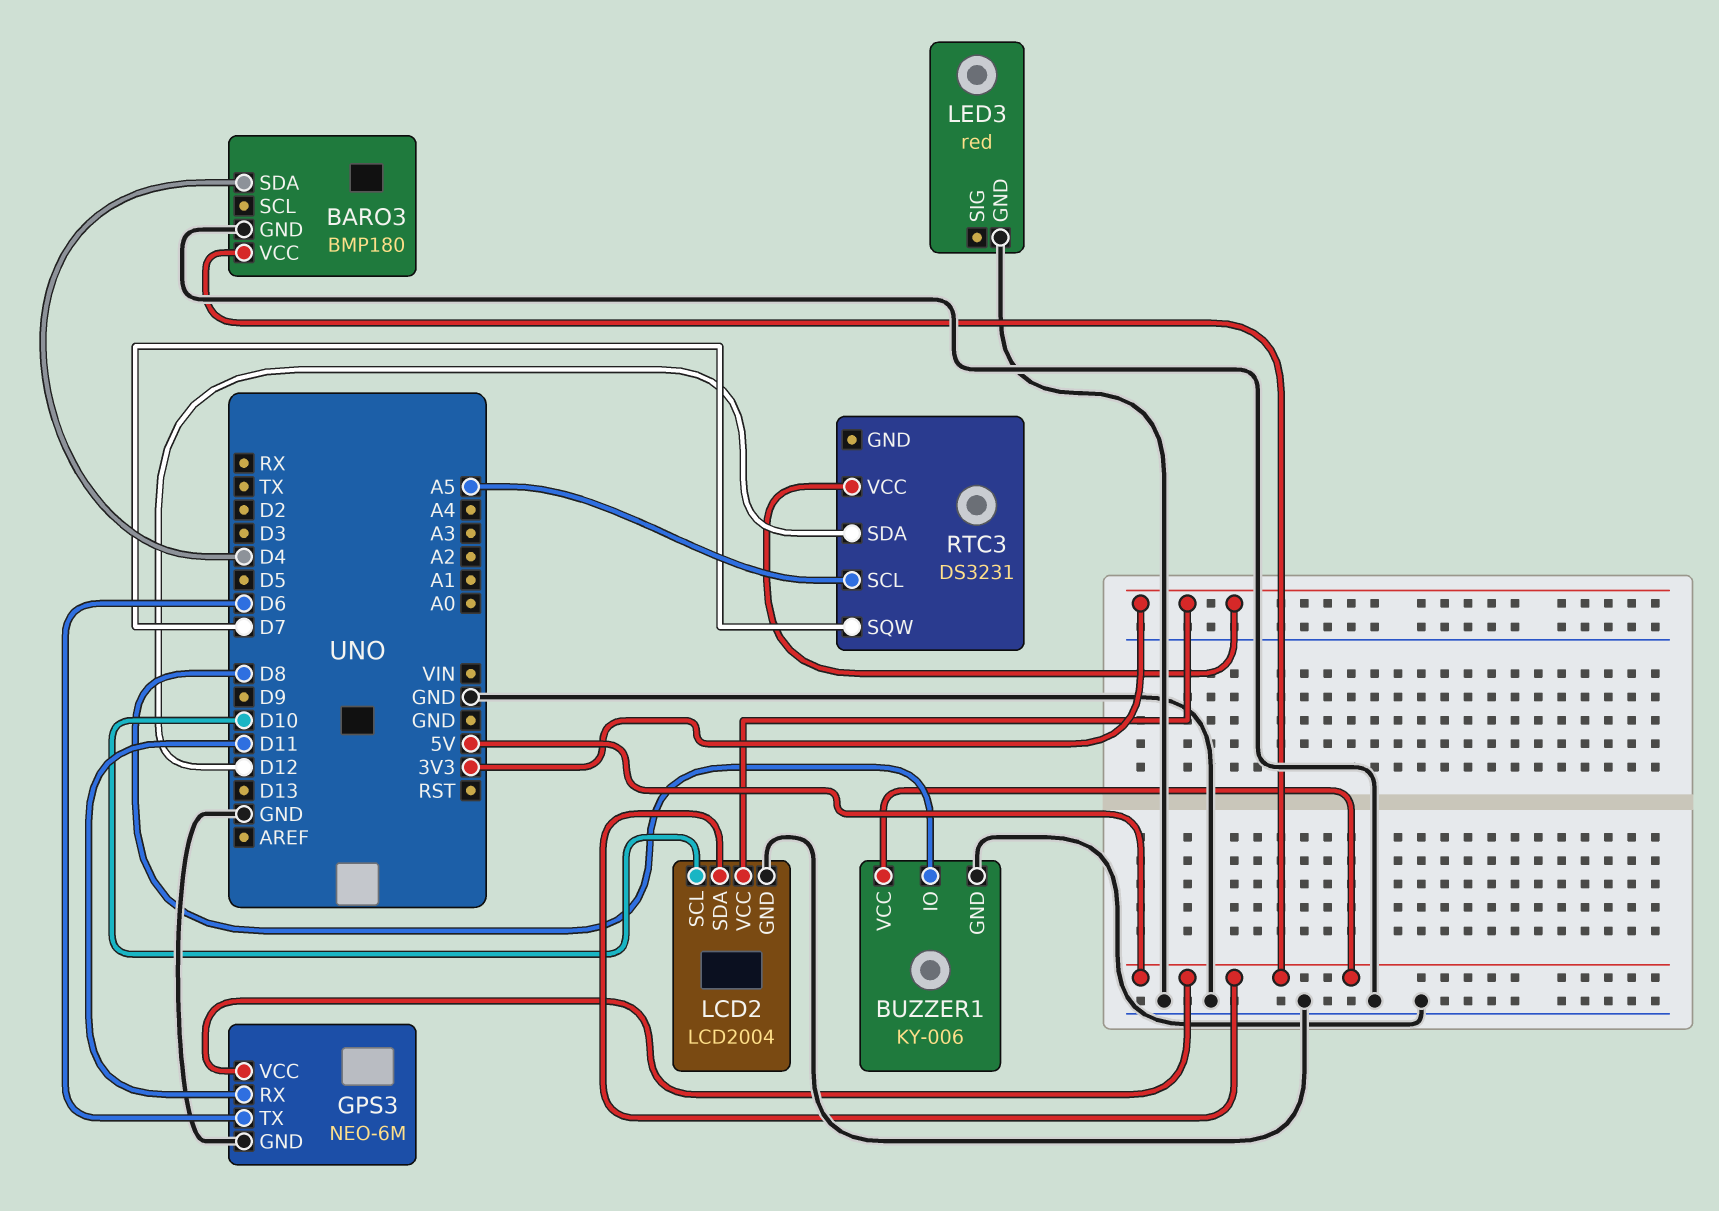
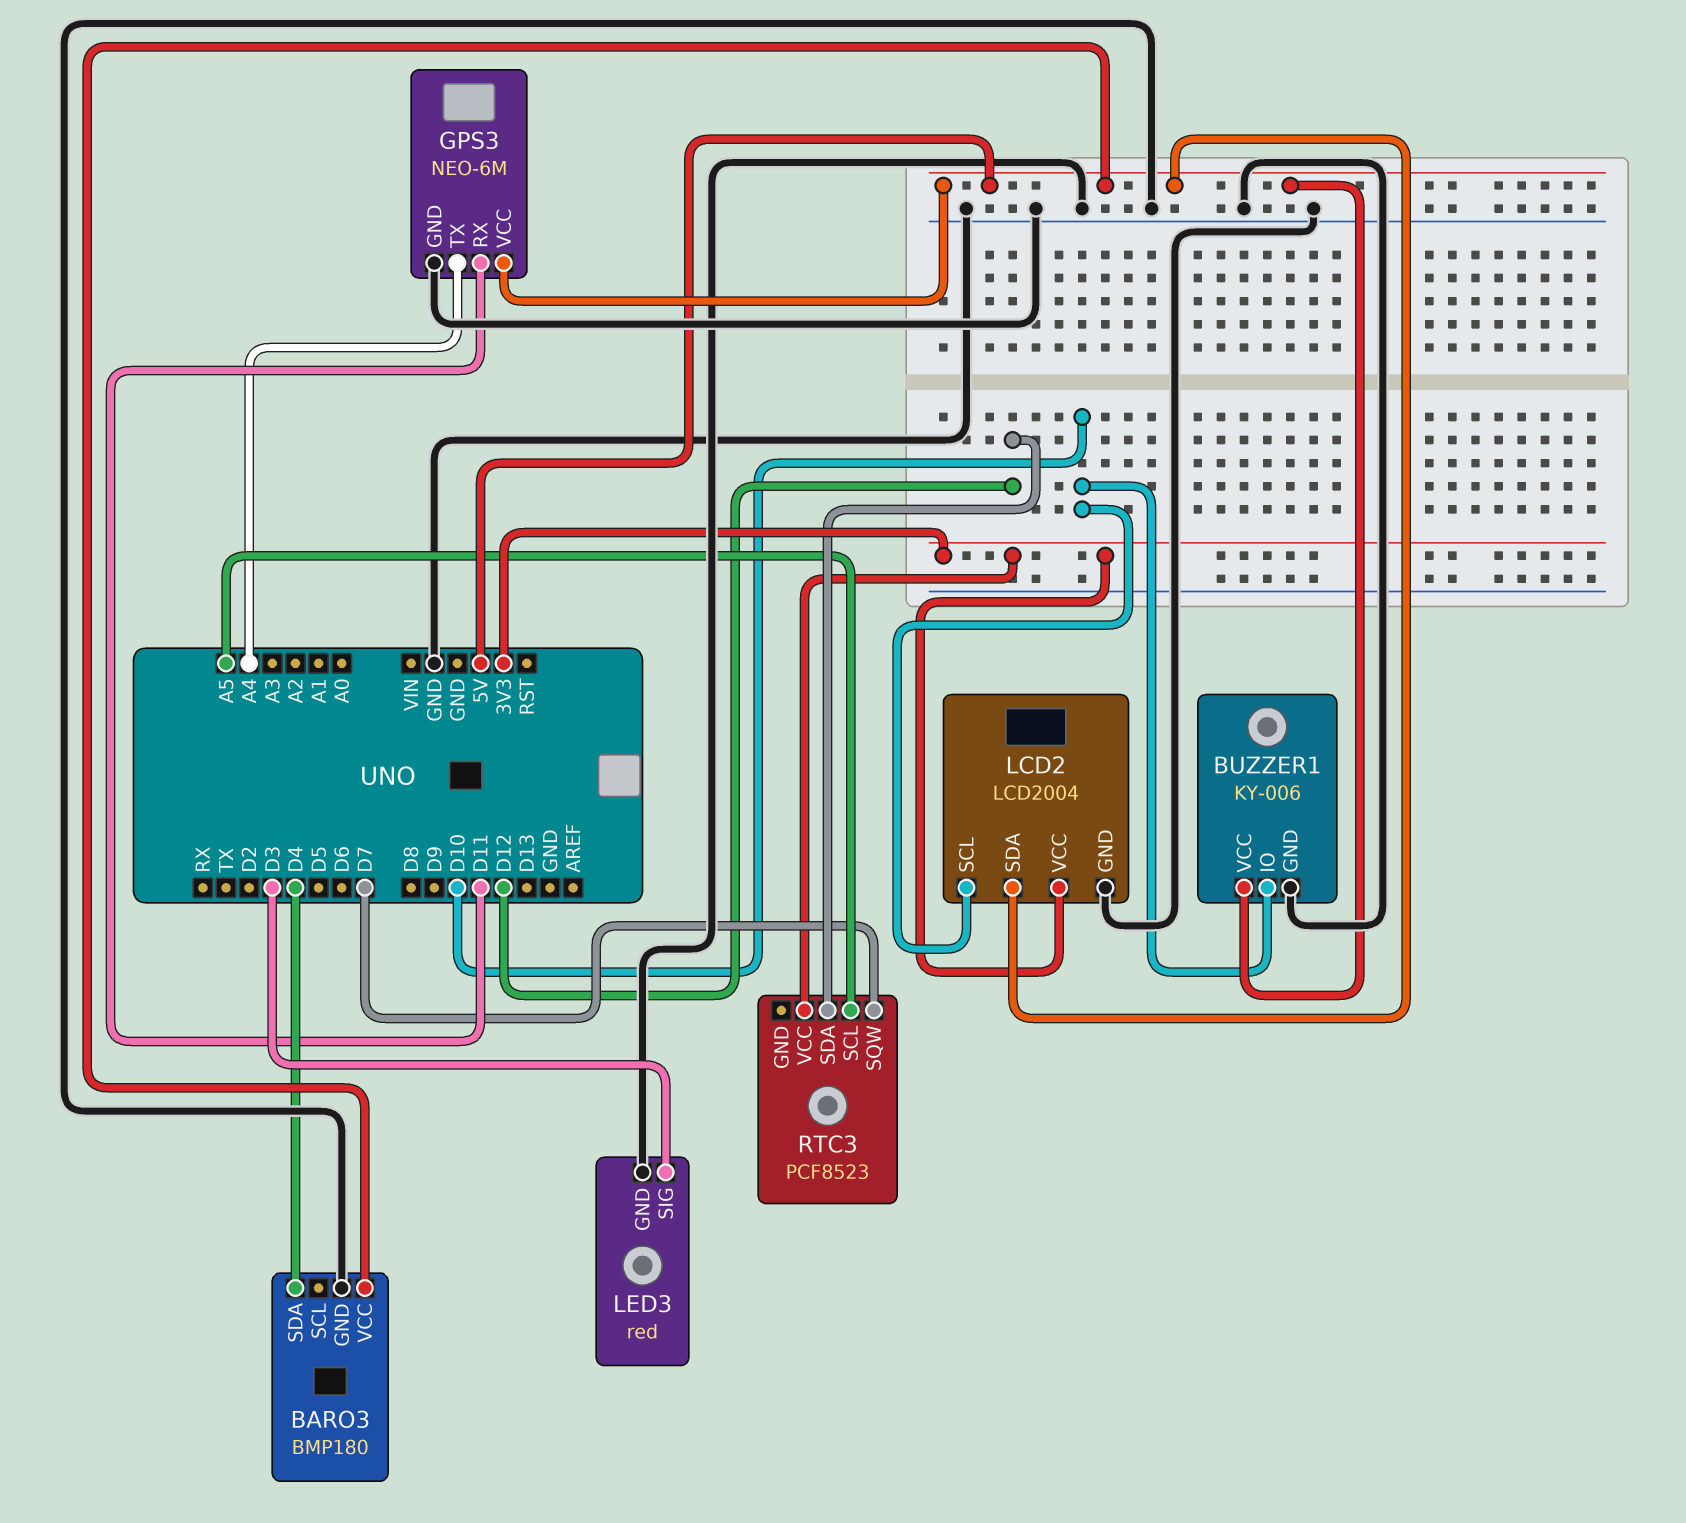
BUZZER1 pin IO: D8 -> D10
GPS3 pin TX: D6 -> A4
LED3 pin SIG: none -> D3
RTC3: DS3231 -> PCF8523

